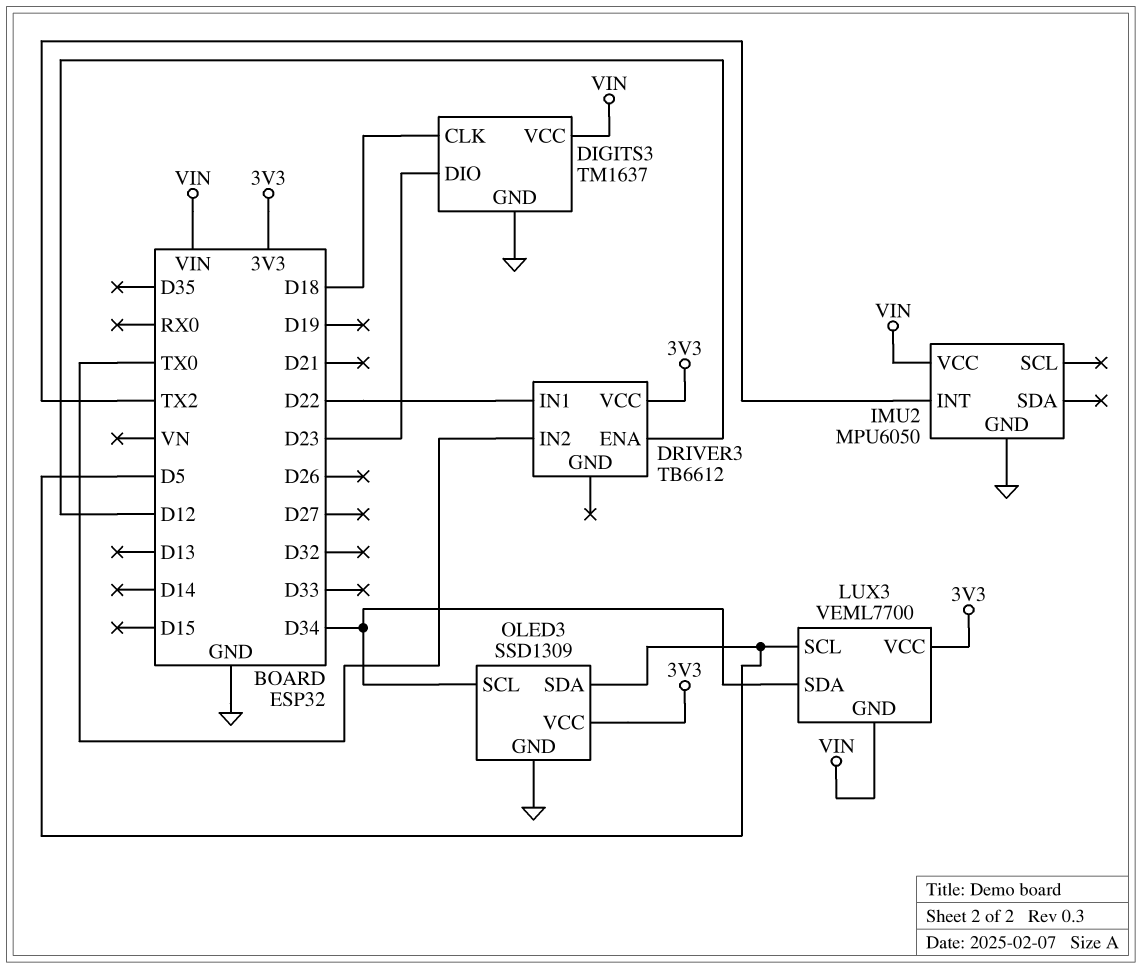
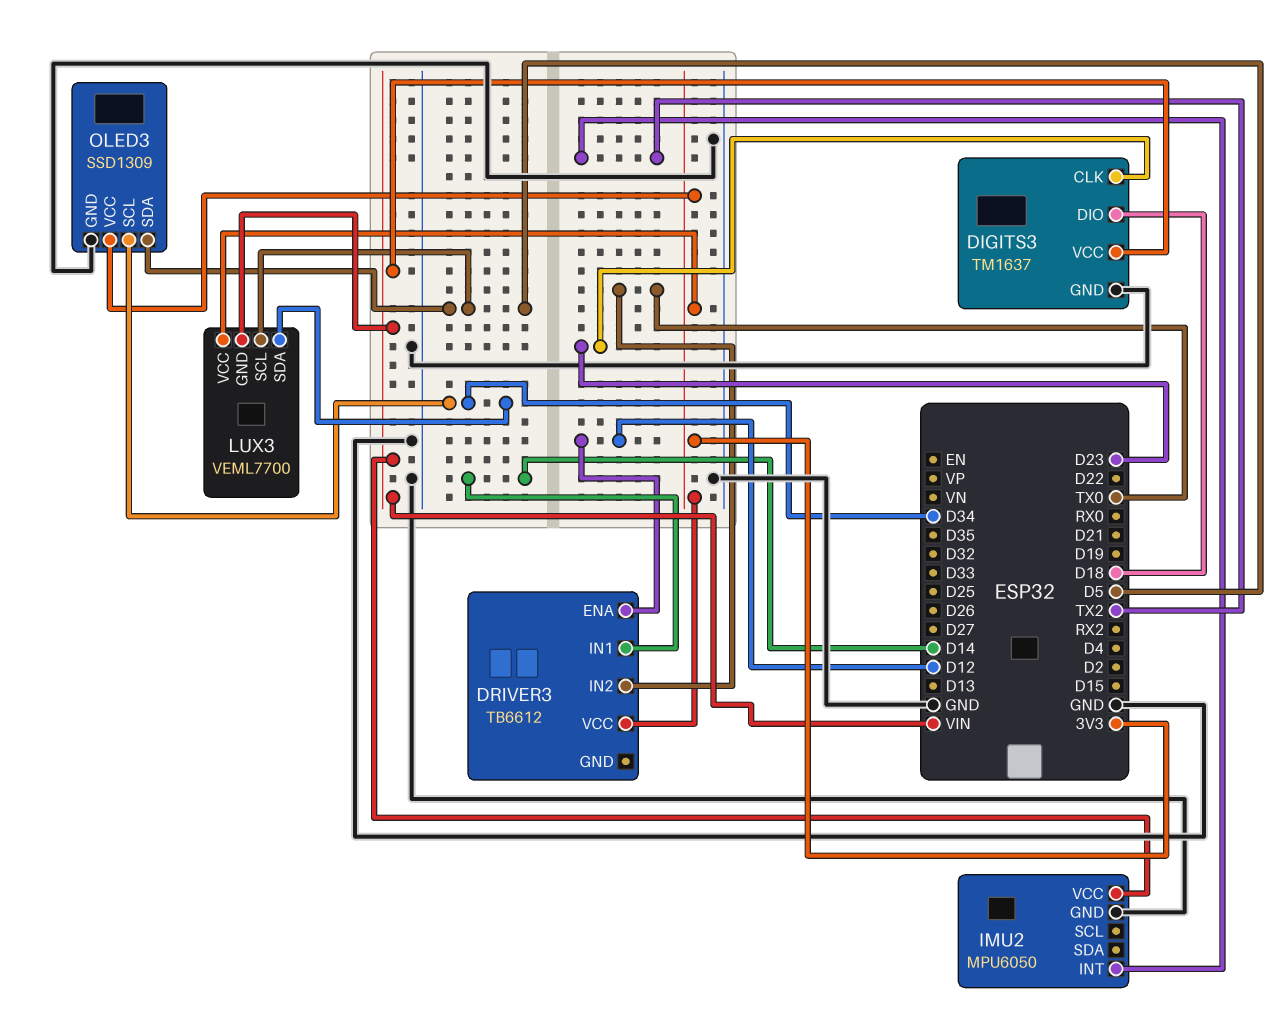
DIGITS3 pin CLK: D18 -> D23
DIGITS3 pin DIO: D23 -> D18
DRIVER3 pin IN1: D22 -> D14

